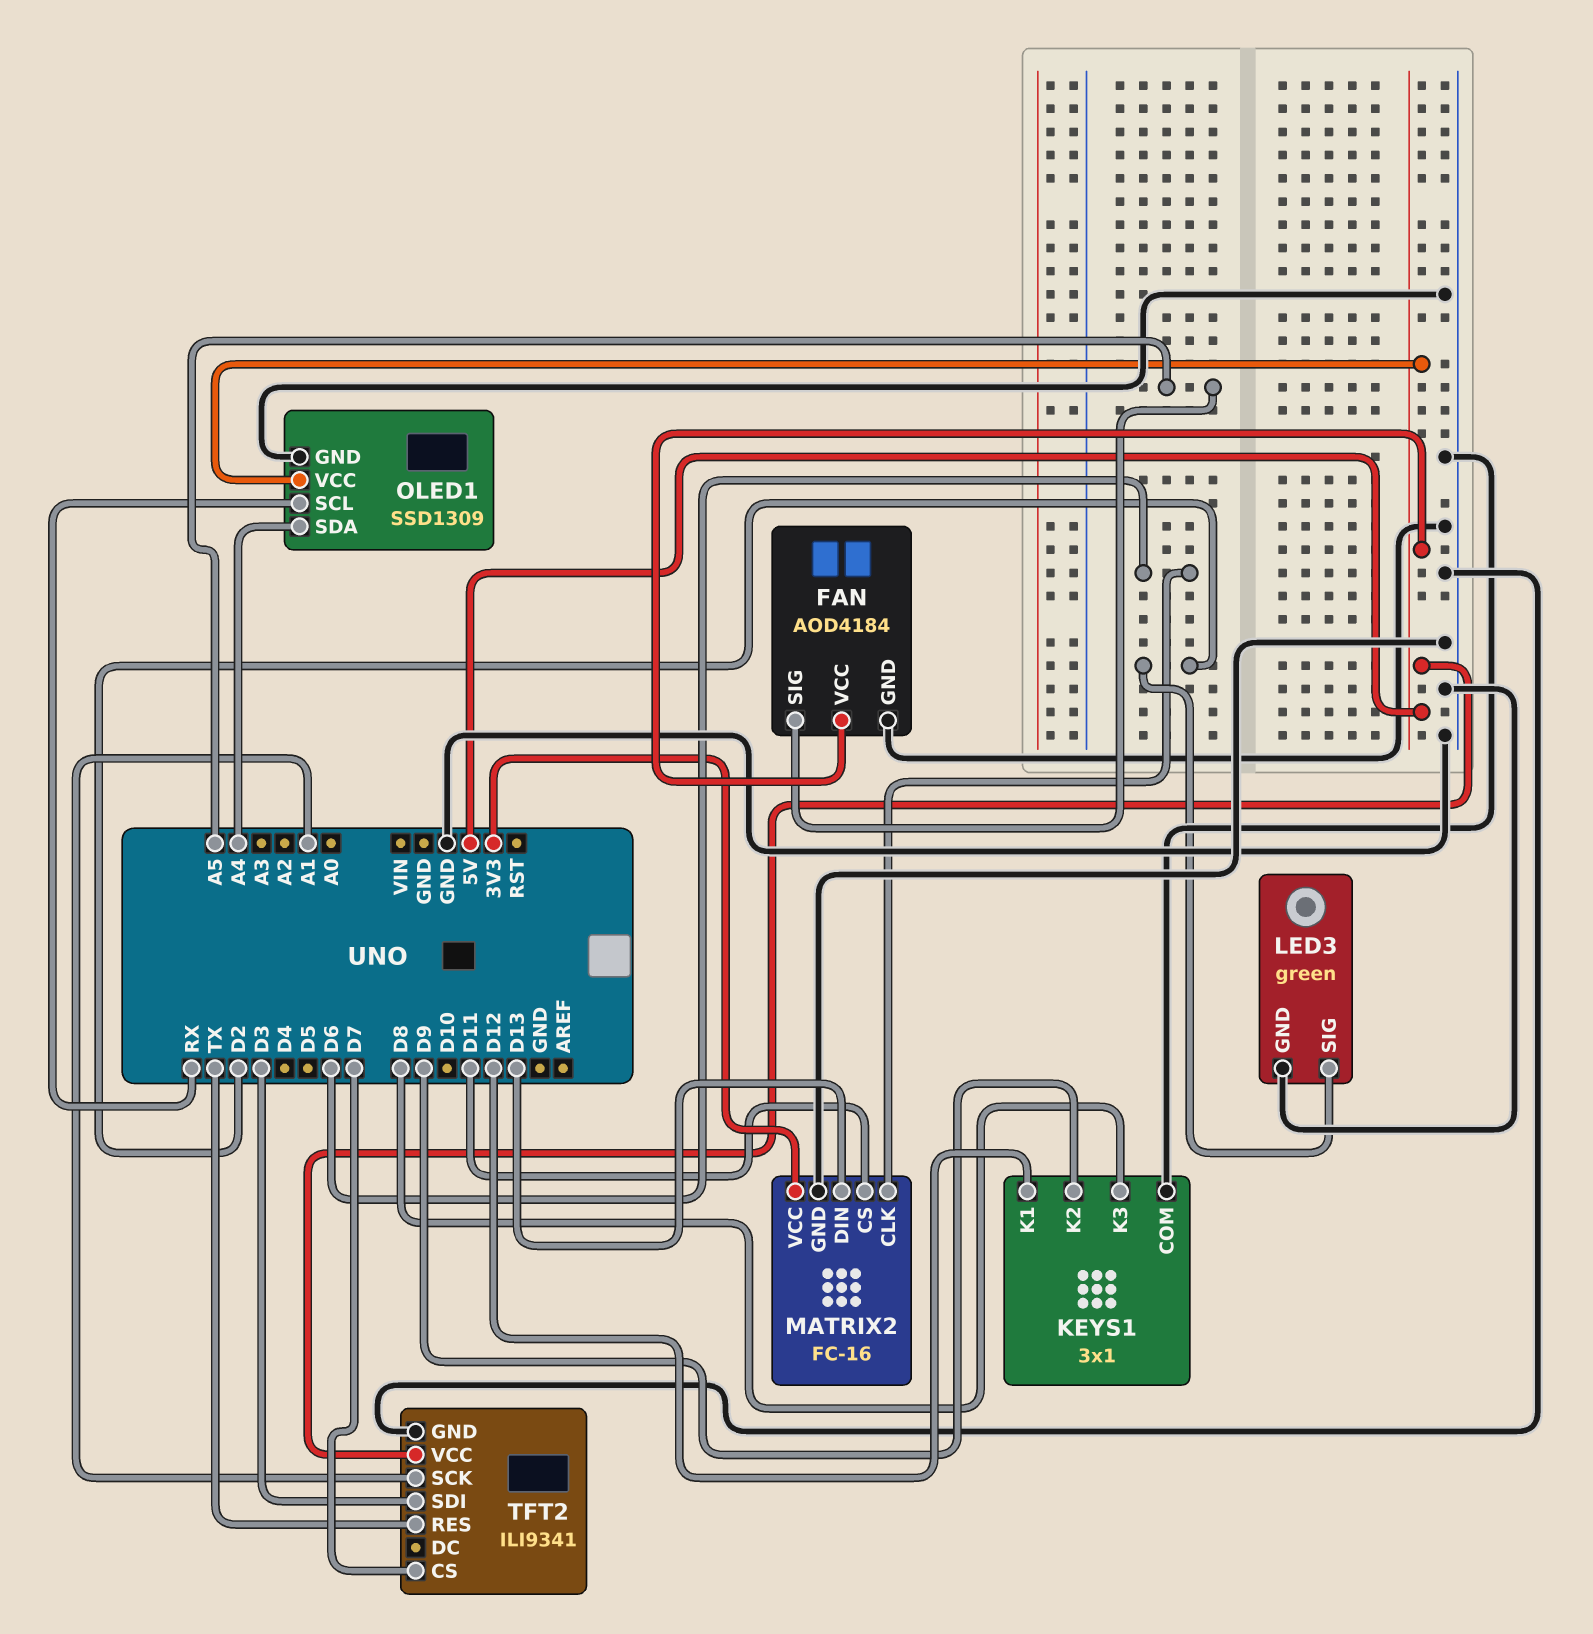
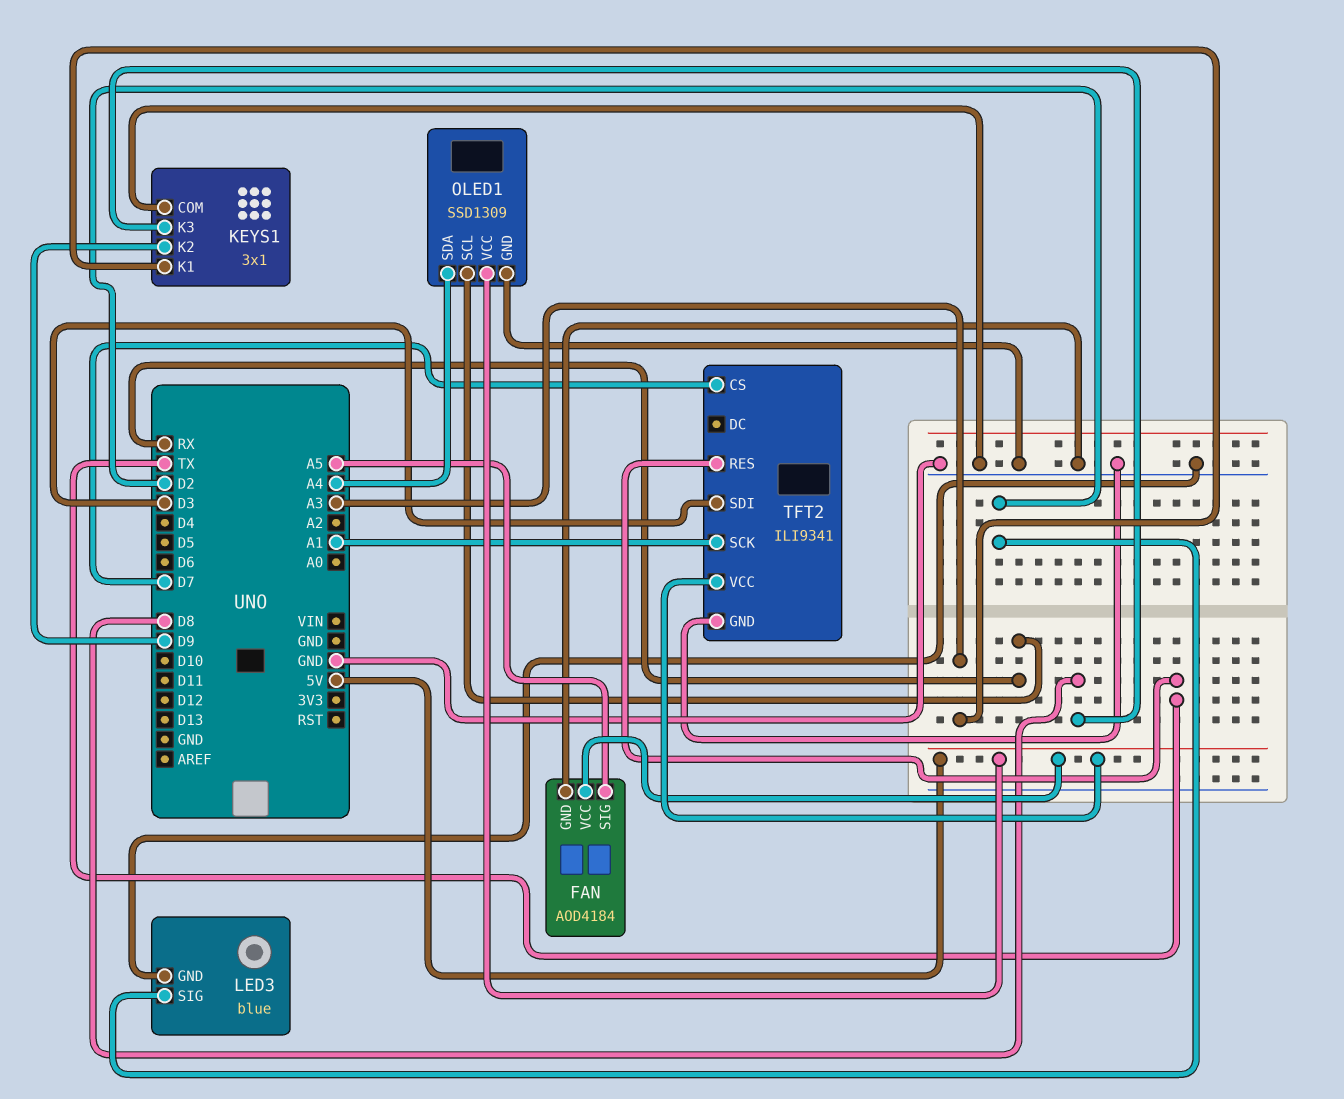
KEYS1 pin K1: D12 -> A3
LED3: green -> blue
MATRIX2: FC-16 -> none
MATRIX2 pin CLK: D6 -> none
MATRIX2 pin CS: D11 -> none
MATRIX2 pin DIN: D13 -> none
MATRIX2 pin GND: GND -> none
MATRIX2 pin VCC: 3V3 -> none

